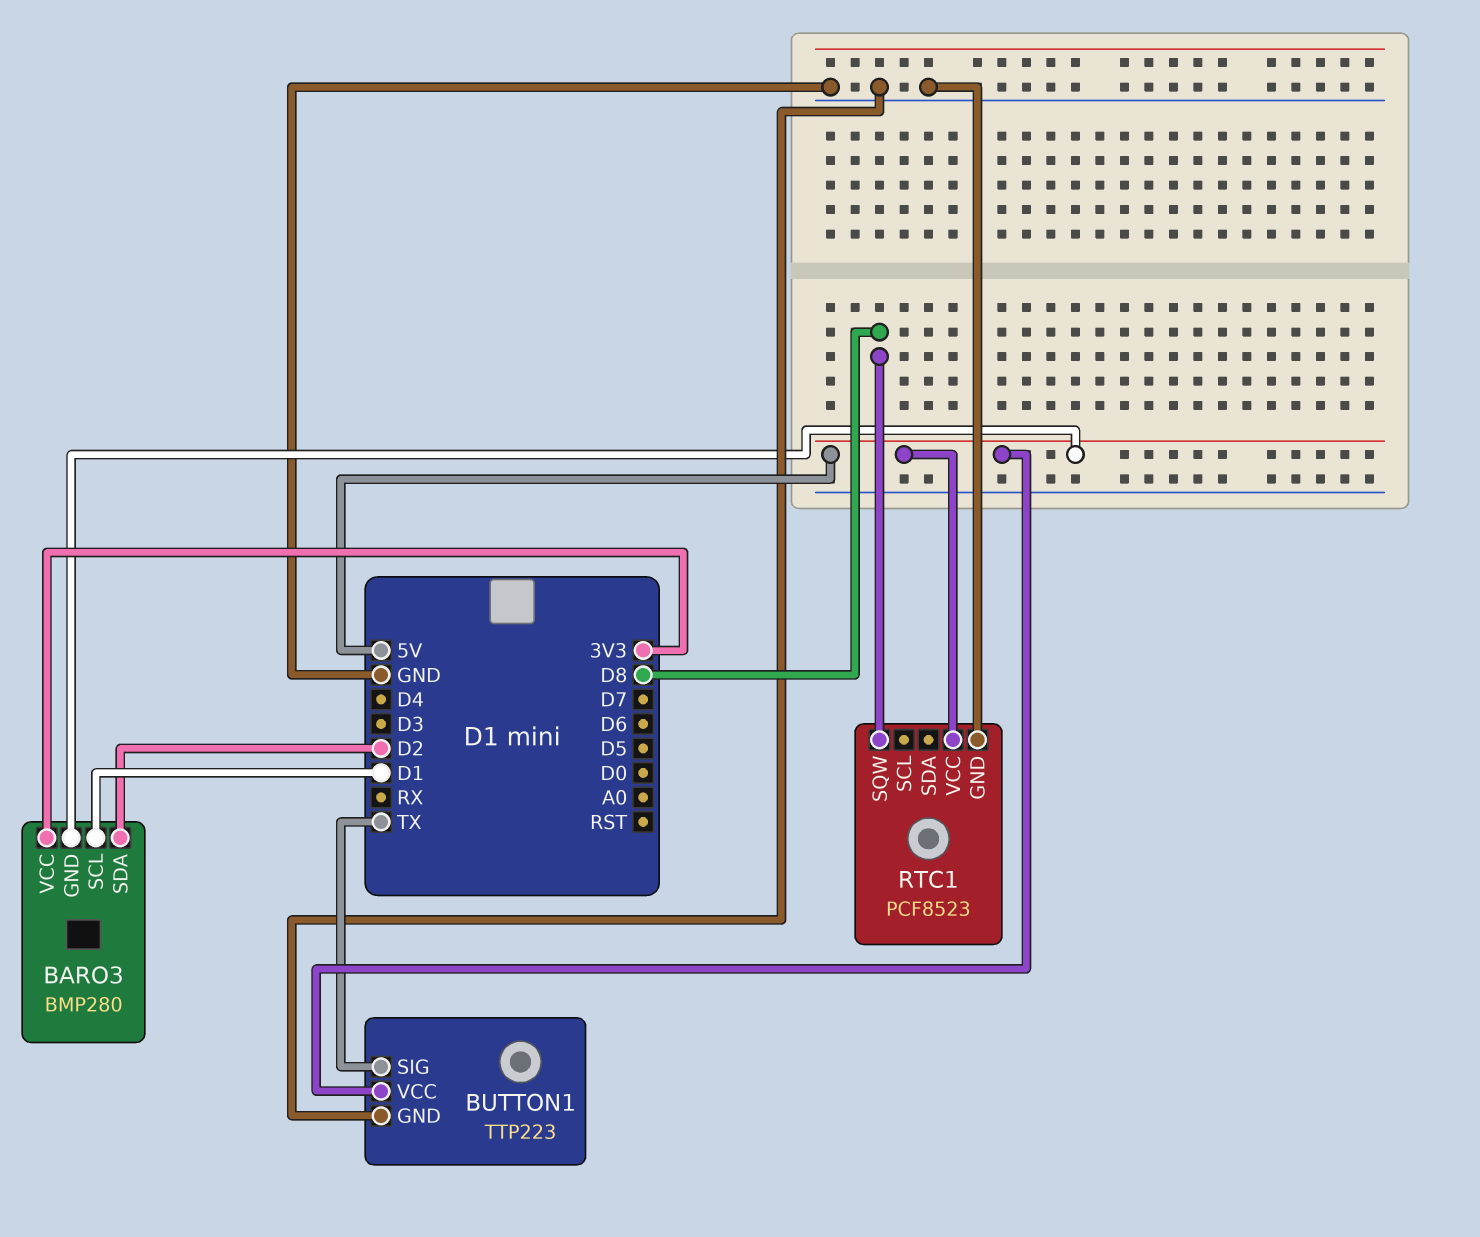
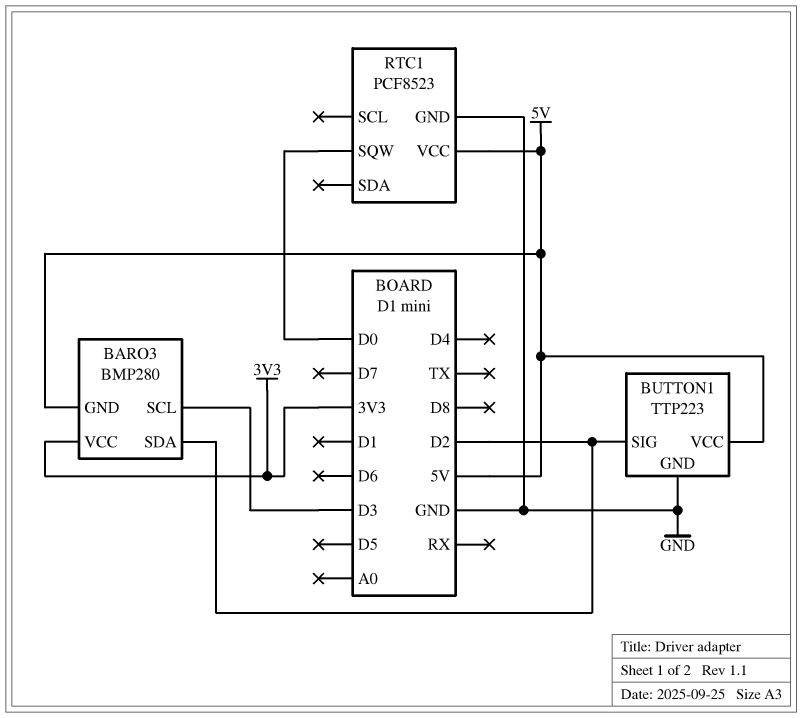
BARO3 pin SCL: D1 -> D3
BUTTON1 pin SIG: TX -> D2
RTC1 pin SQW: D8 -> D0

